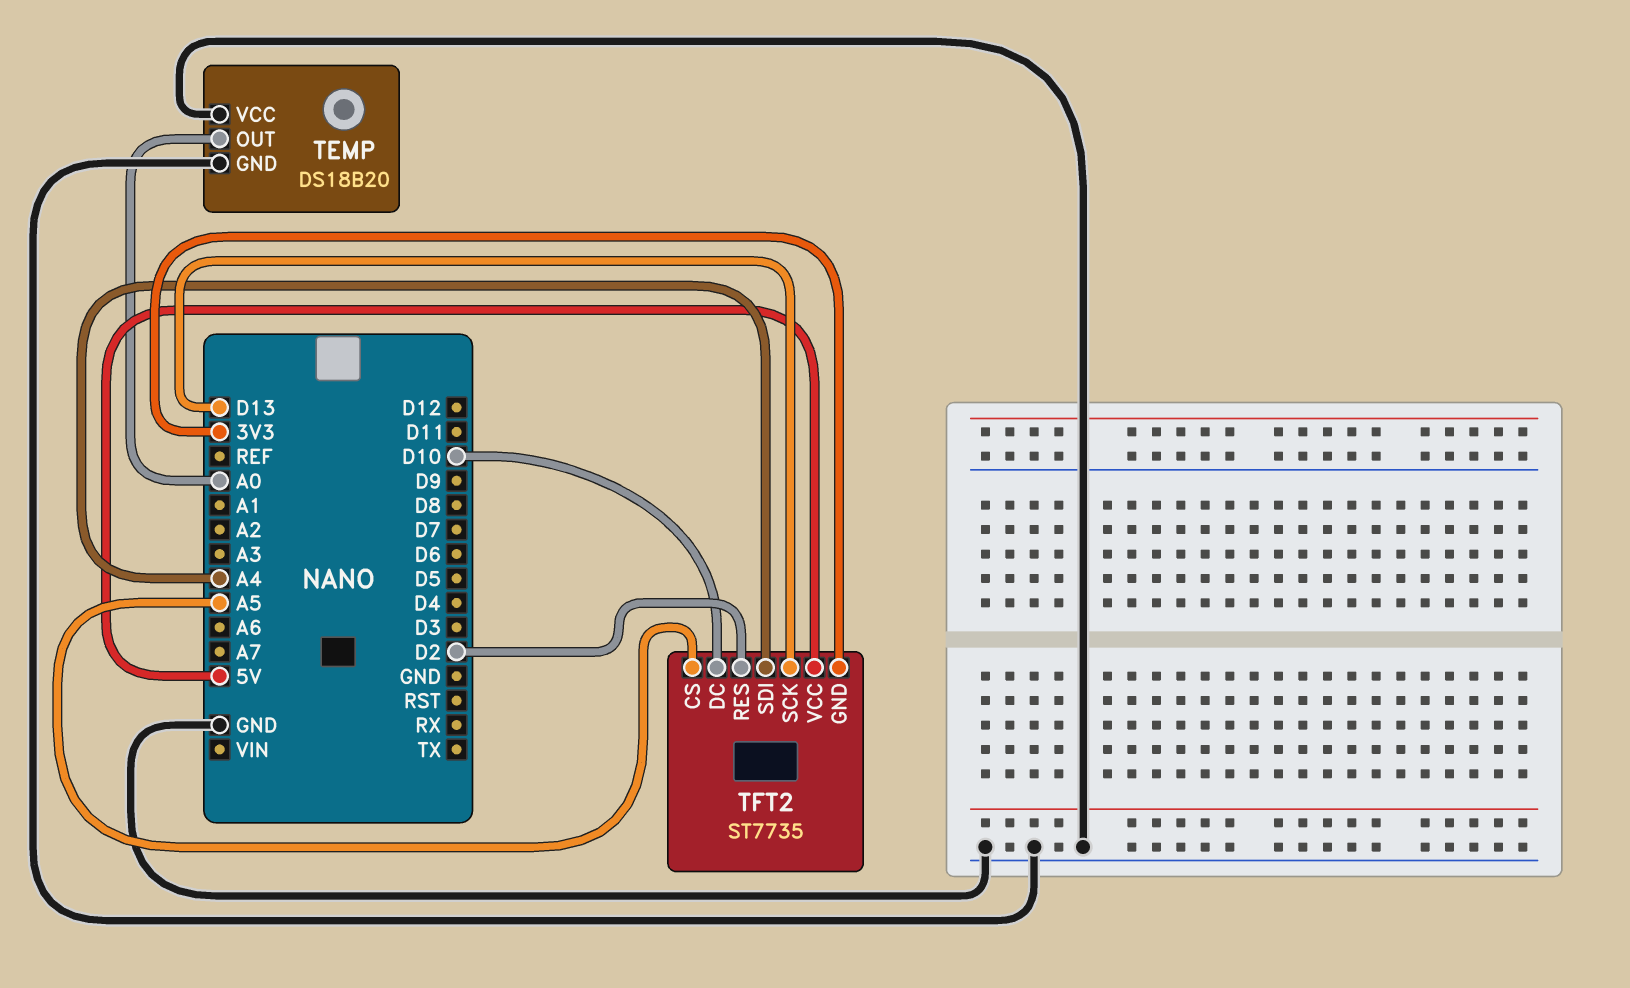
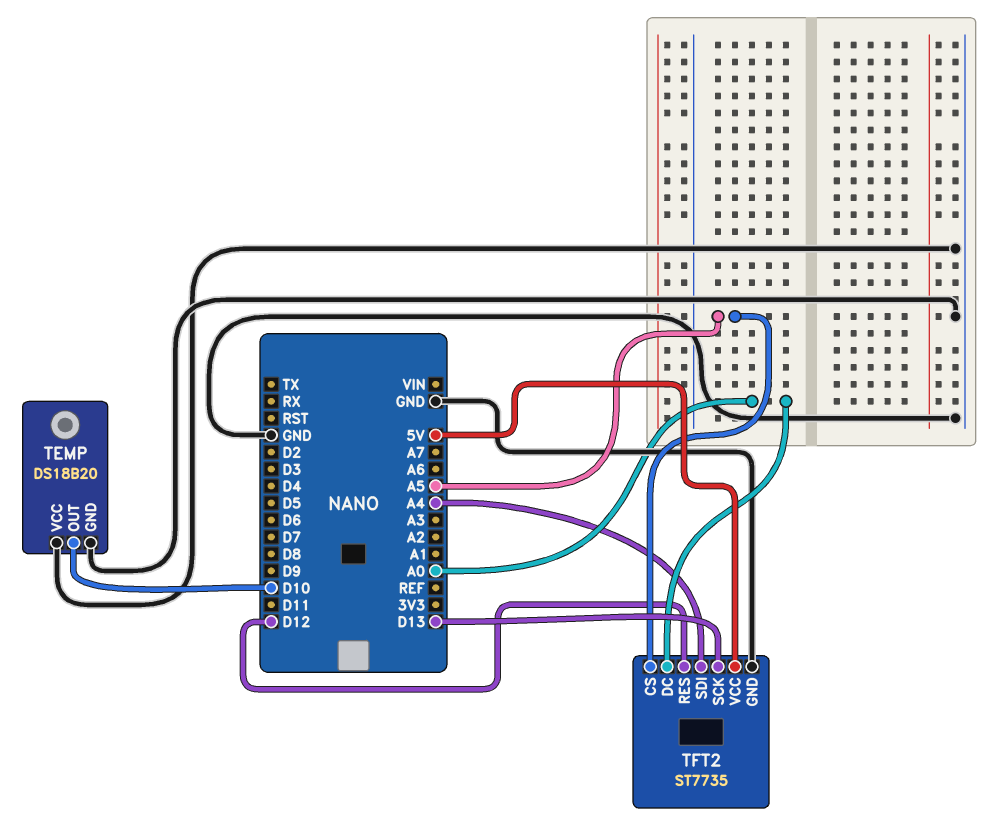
TEMP pin OUT: A0 -> D10
TFT2 pin DC: D10 -> A0
TFT2 pin GND: 3V3 -> GND
TFT2 pin RES: D2 -> D12

